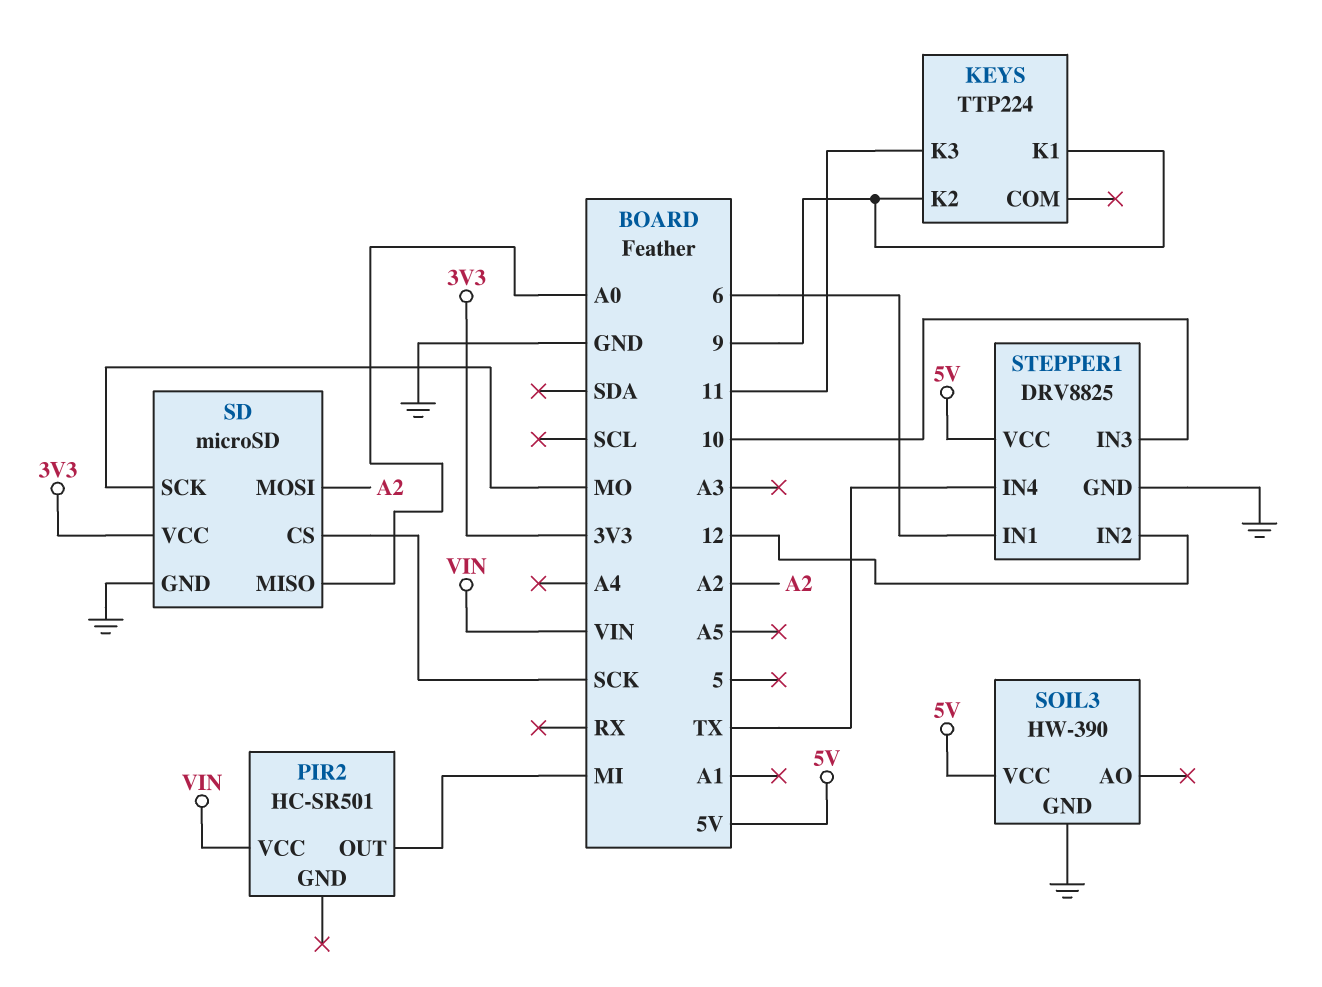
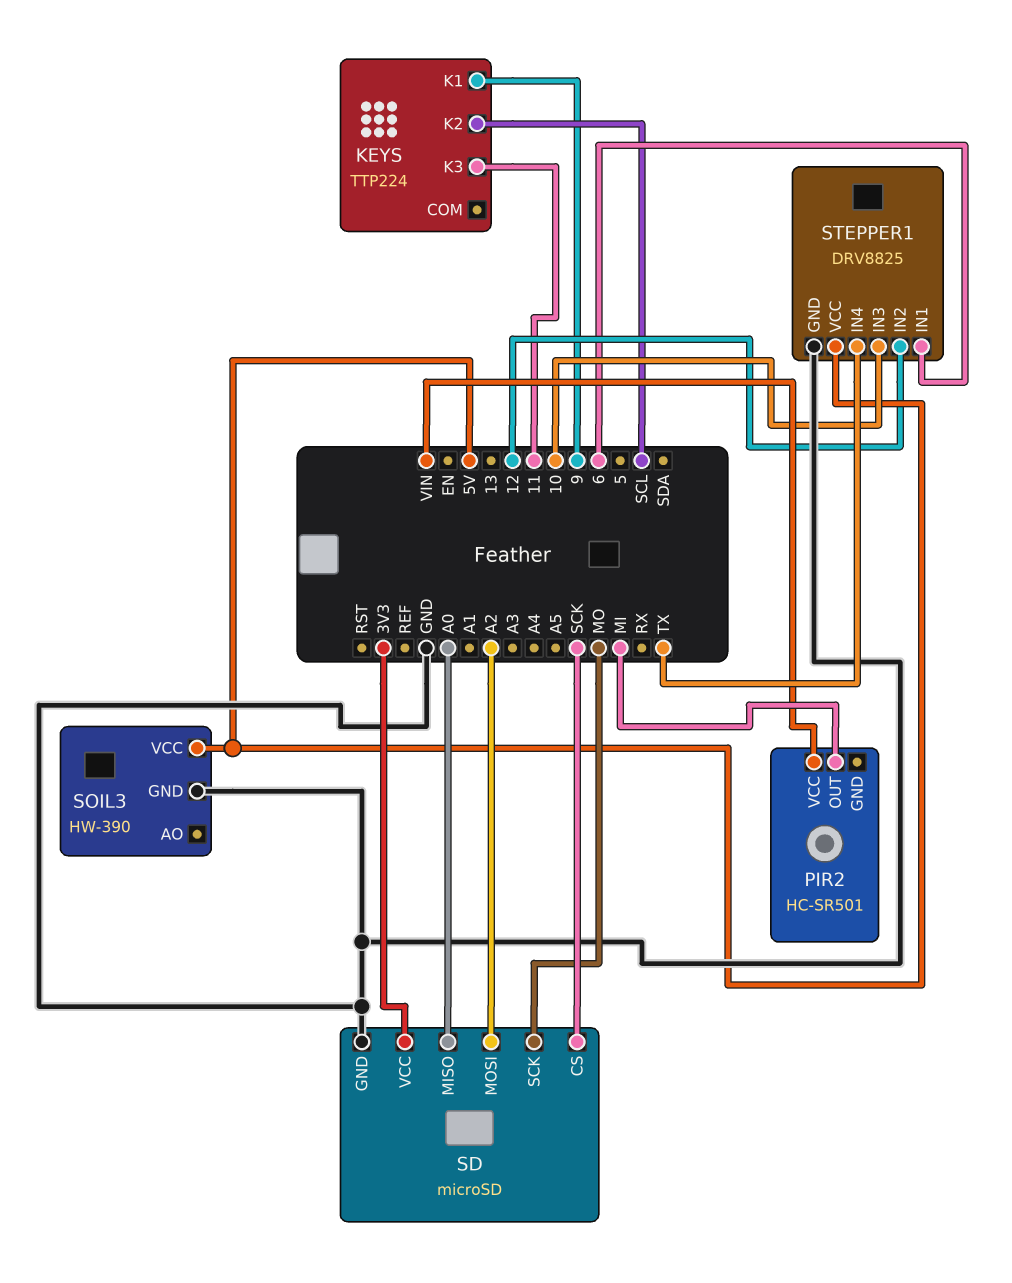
KEYS pin K2: 9 -> SCL

